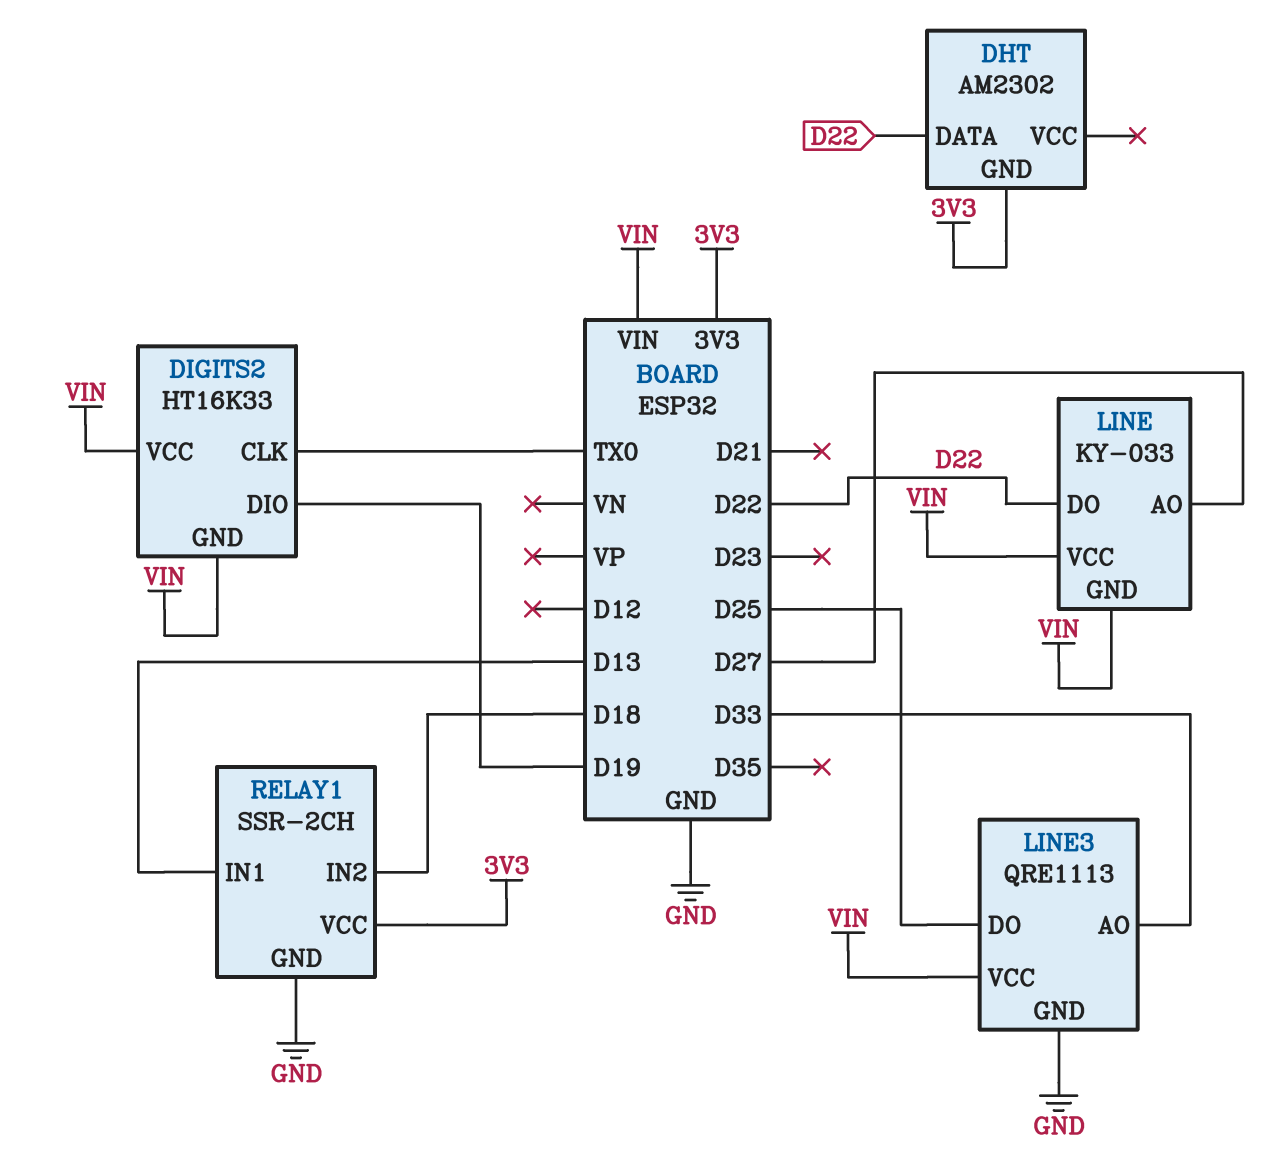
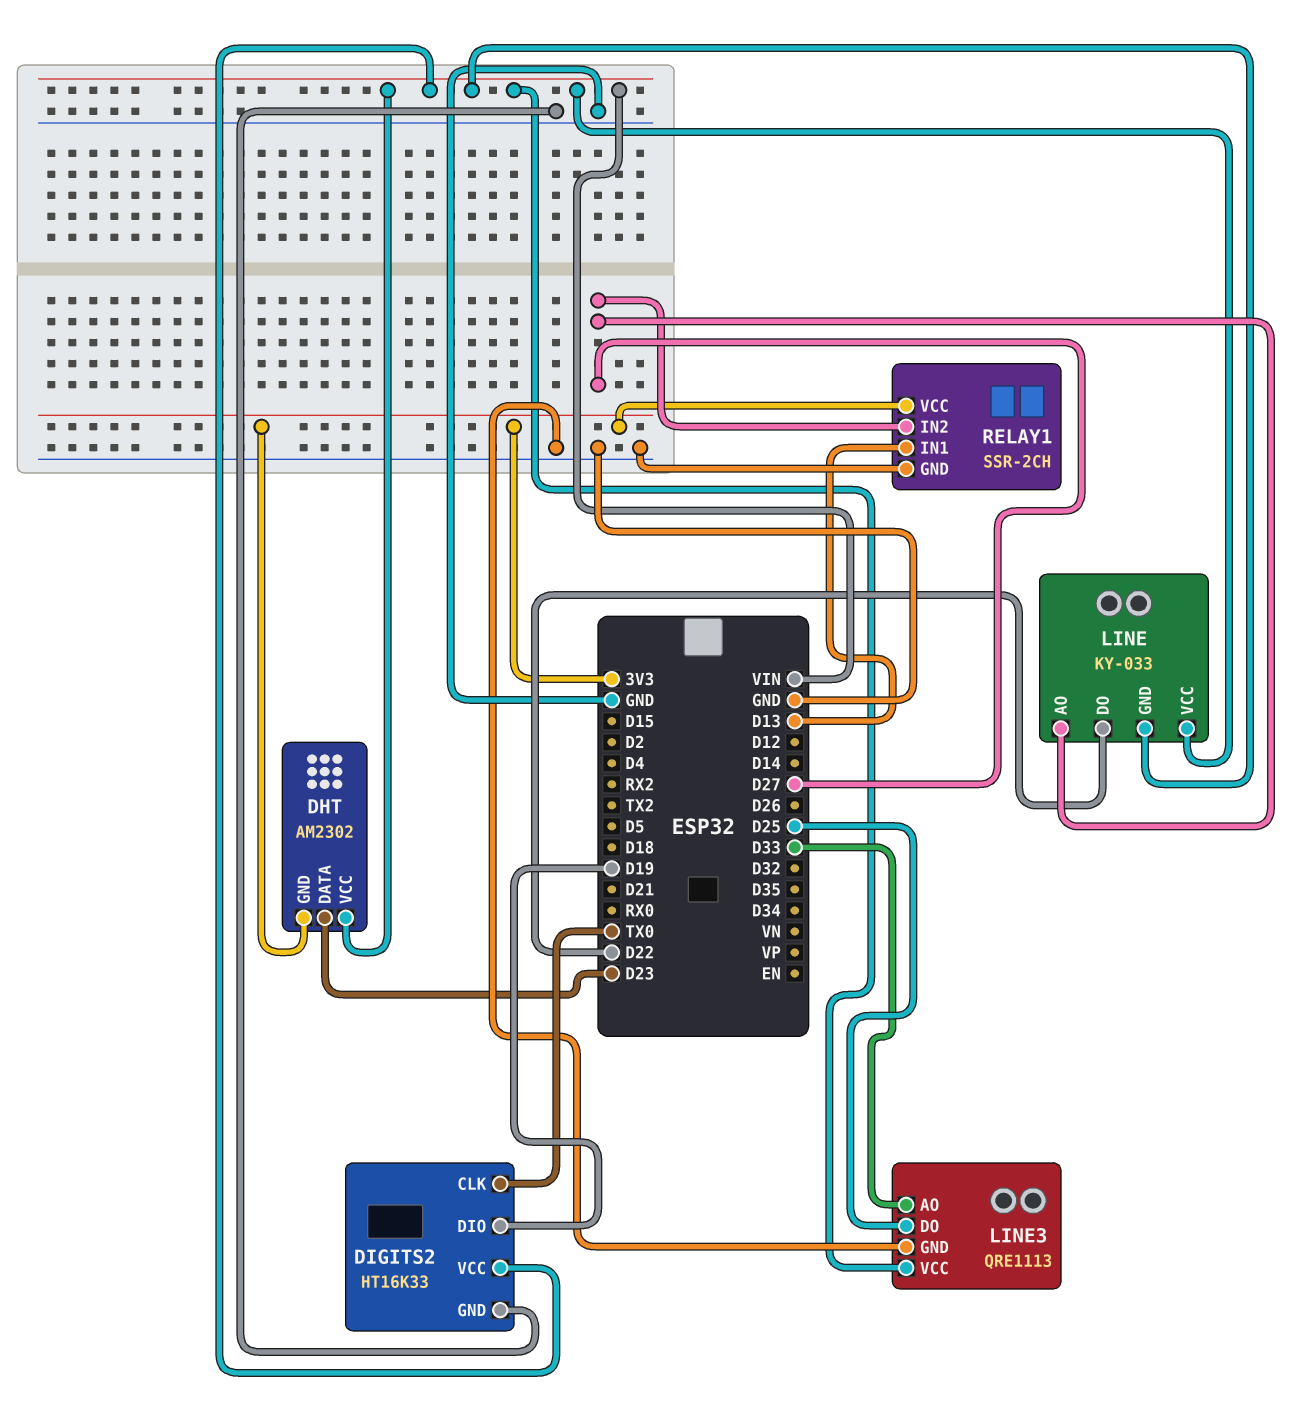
DHT pin DATA: D22 -> D23
DHT pin VCC: none -> VIN
DIGITS2 pin GND: VIN -> GND
RELAY1 pin IN2: D18 -> D27

